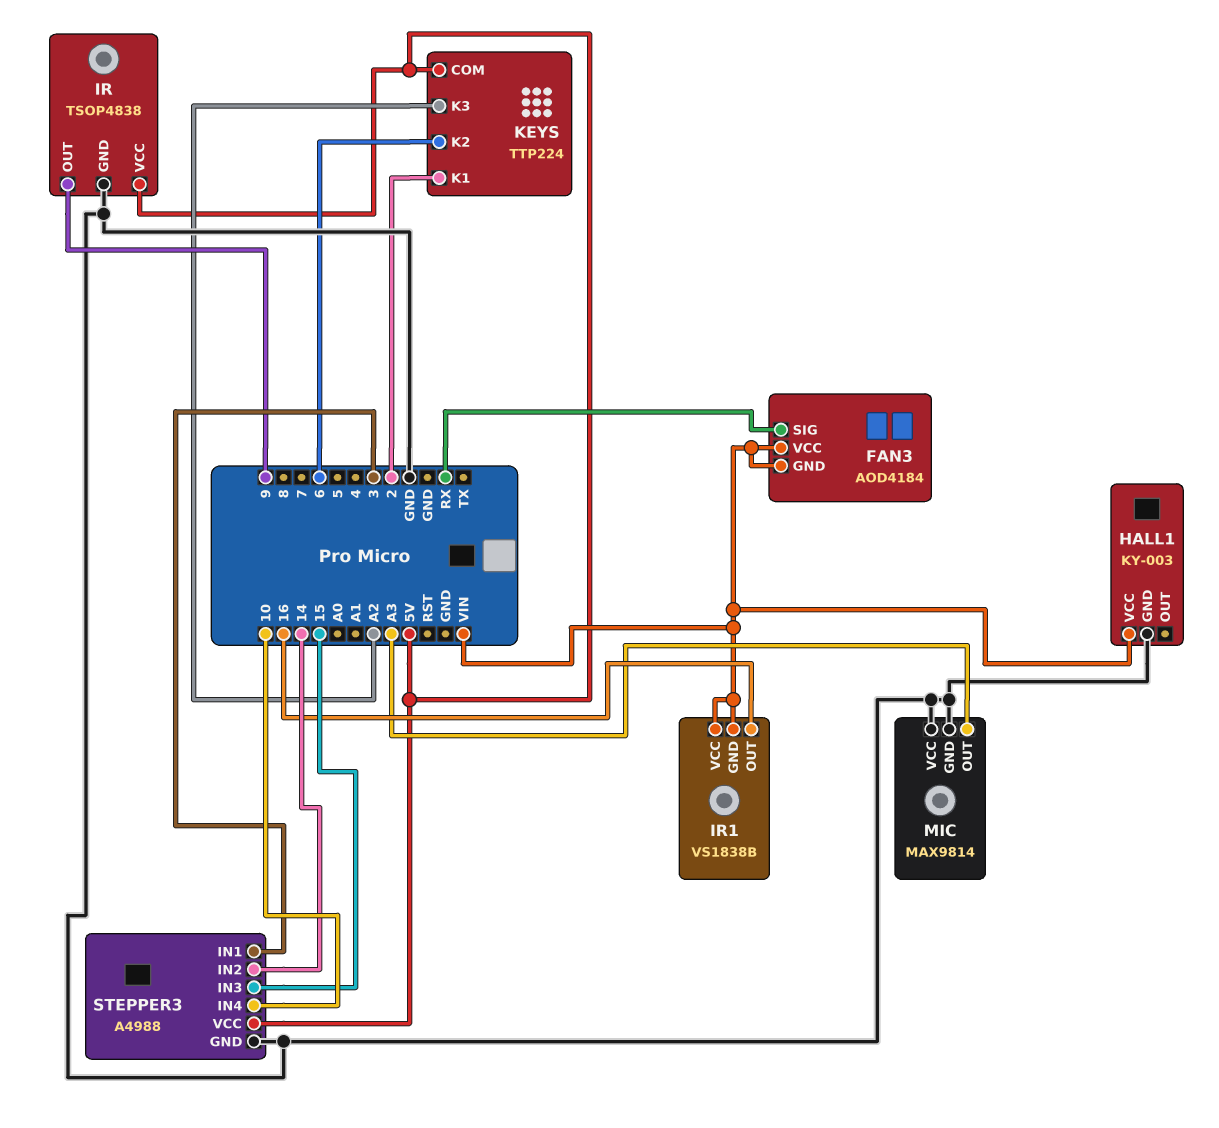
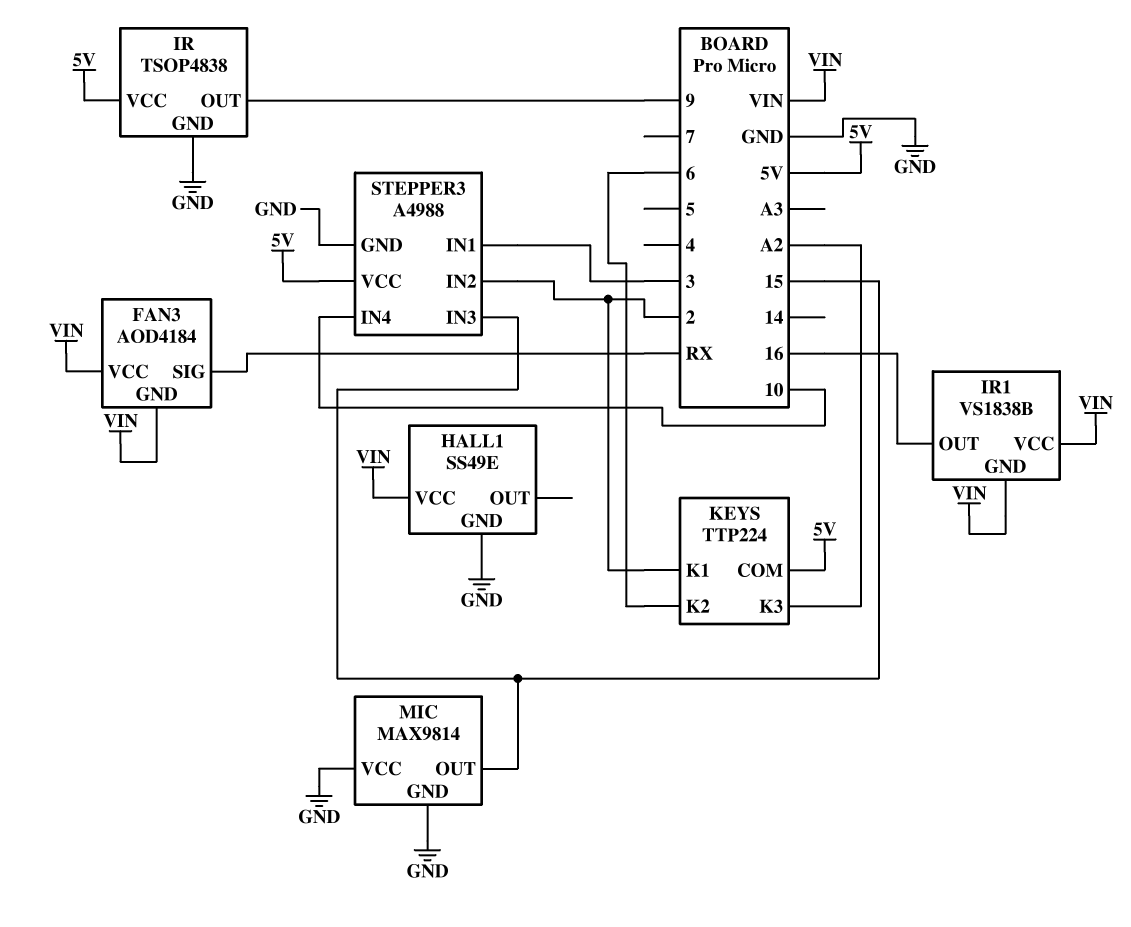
HALL1: KY-003 -> SS49E
MIC pin OUT: A3 -> 15
STEPPER3 pin IN2: 14 -> 2

